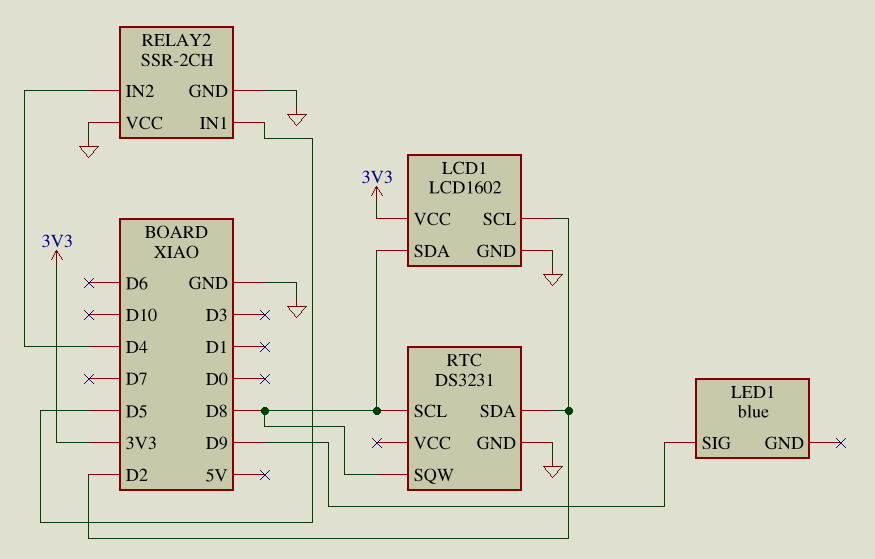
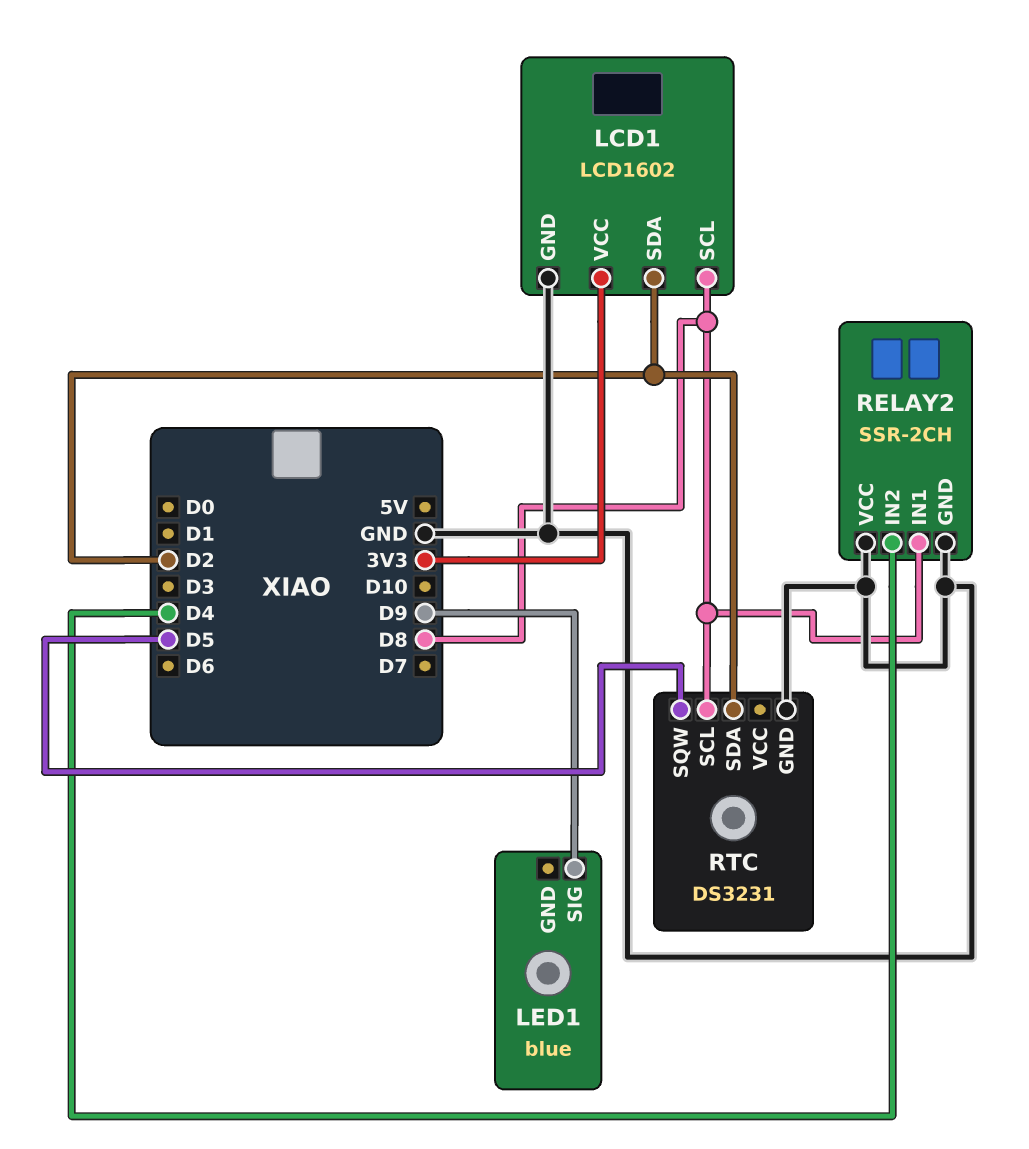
LCD1 pin SCL: D2 -> D8
LCD1 pin SDA: D8 -> D2
RELAY2 pin IN1: D5 -> D8
RTC pin SQW: D8 -> D5

